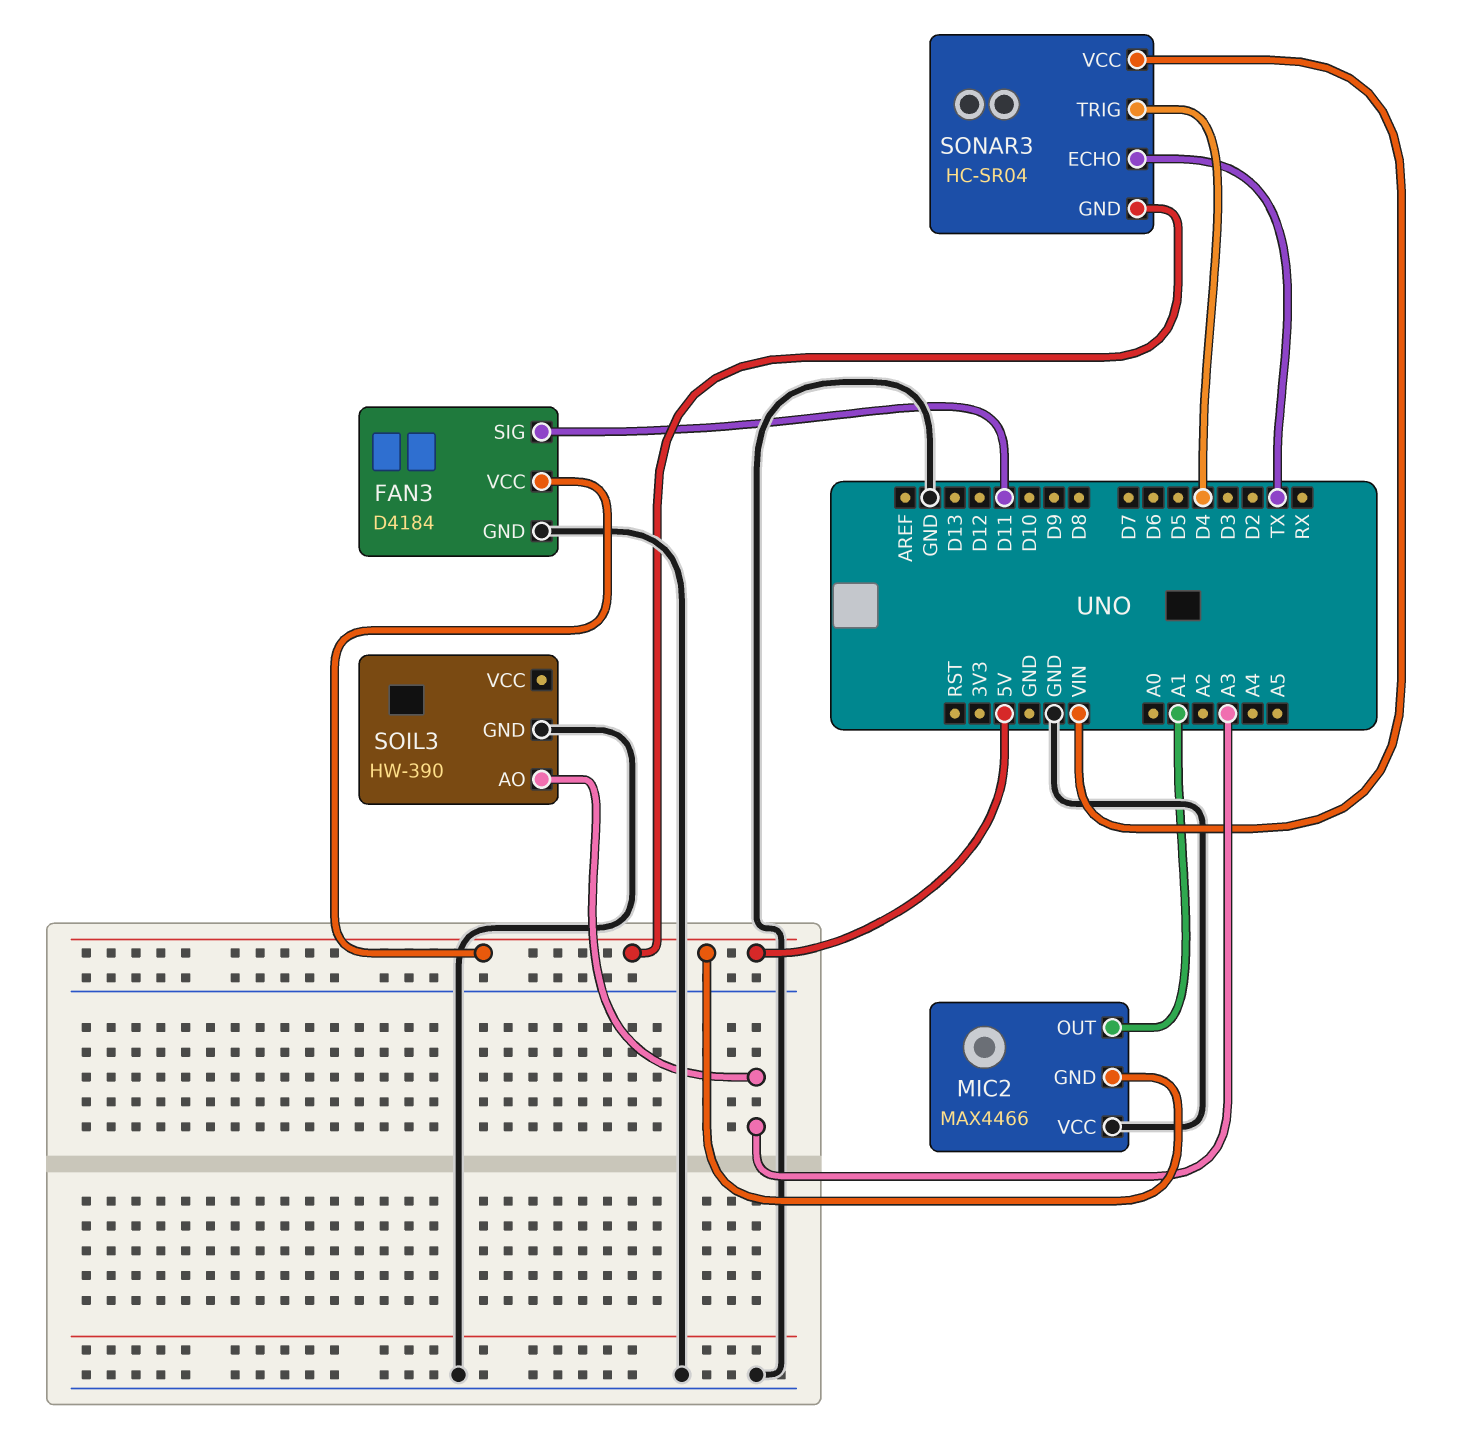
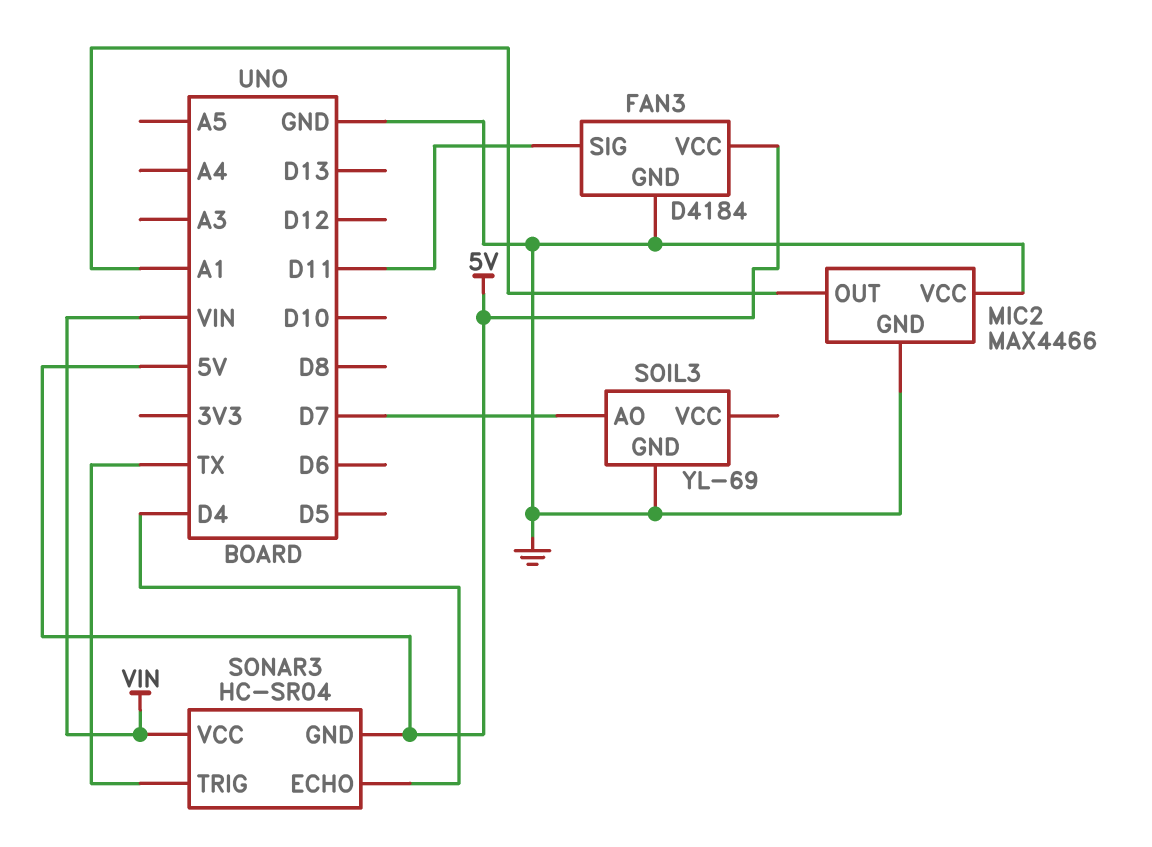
MIC2 pin GND: 5V -> GND
SOIL3: HW-390 -> YL-69
SOIL3 pin AO: A3 -> D7
SONAR3 pin ECHO: TX -> D4
SONAR3 pin TRIG: D4 -> TX

